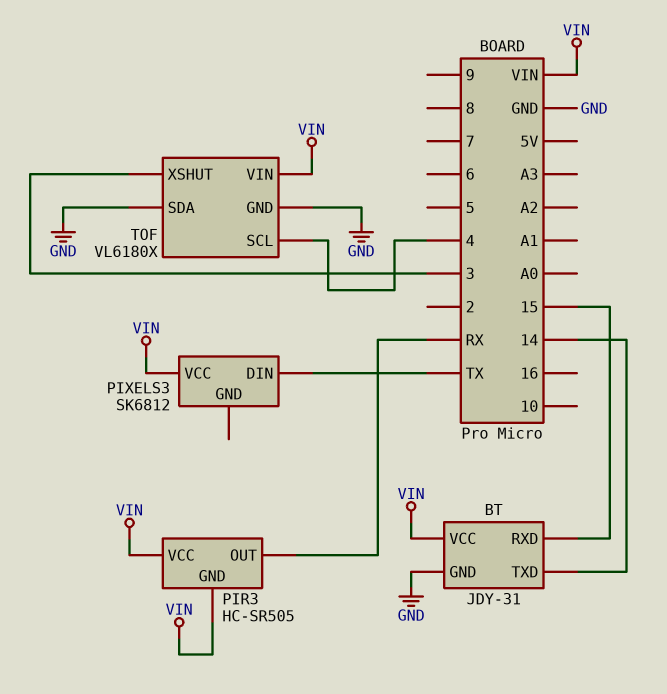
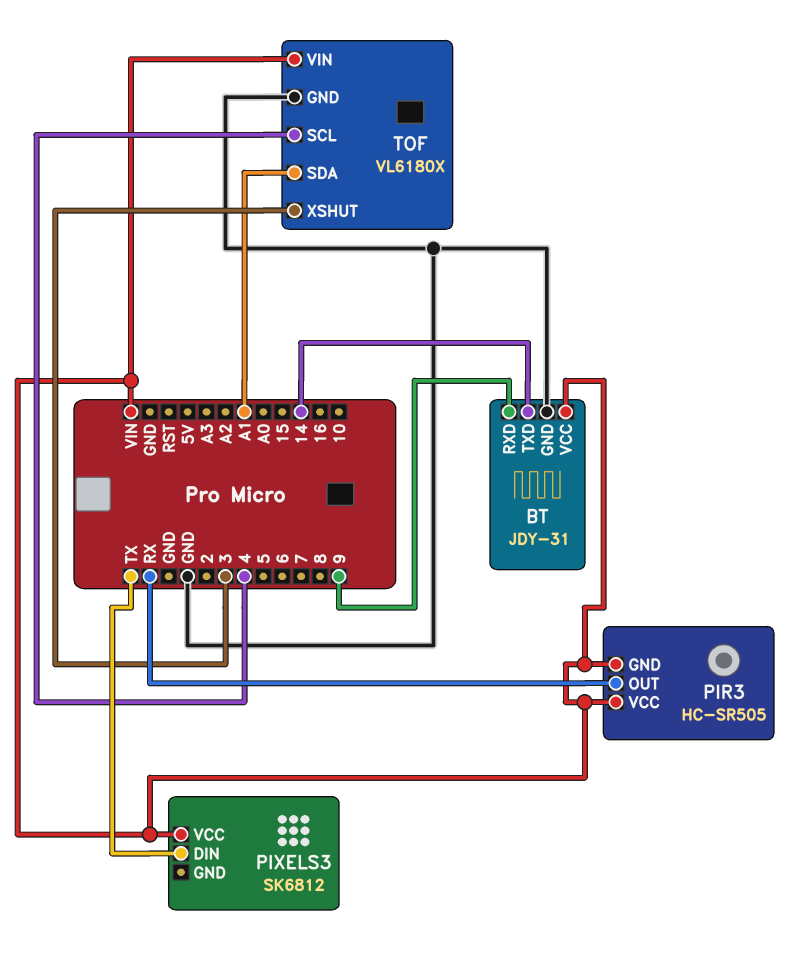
BT pin RXD: 15 -> 9
TOF pin SDA: GND -> A1

